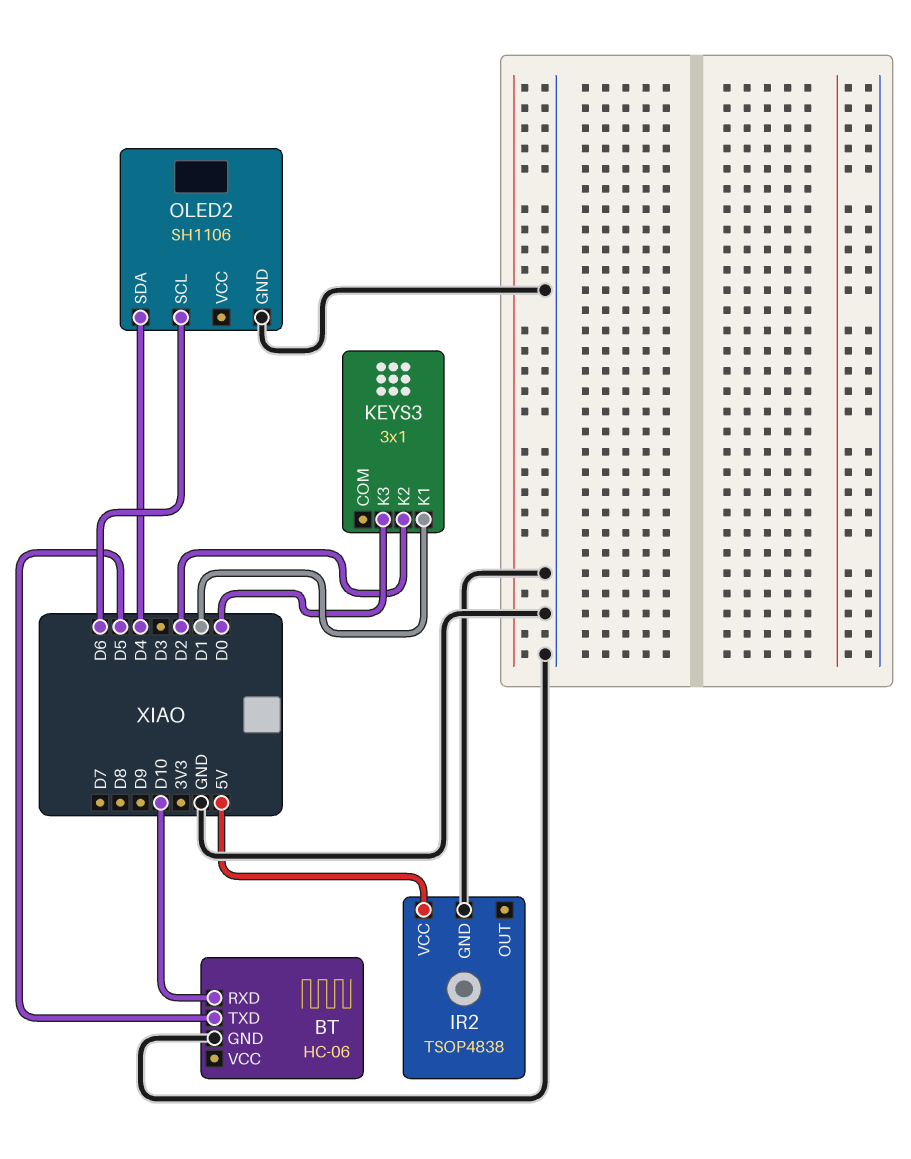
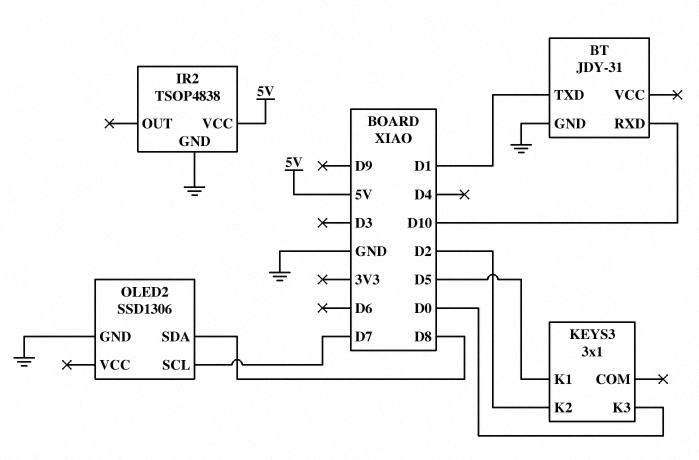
BT: HC-06 -> JDY-31
BT pin TXD: D5 -> D1
KEYS3 pin K1: D1 -> D5
OLED2: SH1106 -> SSD1306
OLED2 pin SCL: D6 -> D7
OLED2 pin SDA: D4 -> D8

